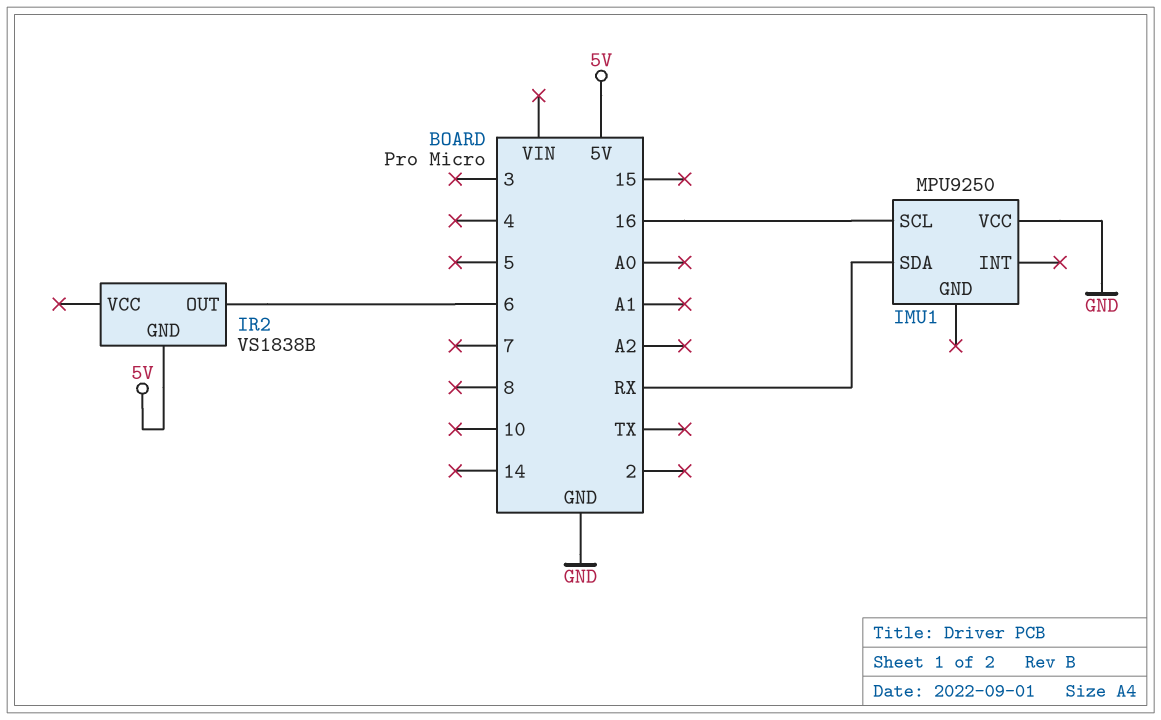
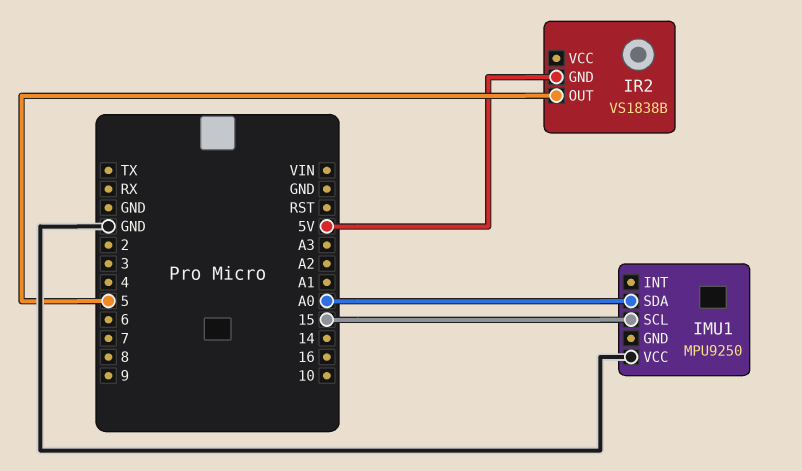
IMU1 pin SCL: 16 -> 15
IMU1 pin SDA: RX -> A0
IR2 pin OUT: 6 -> 5

